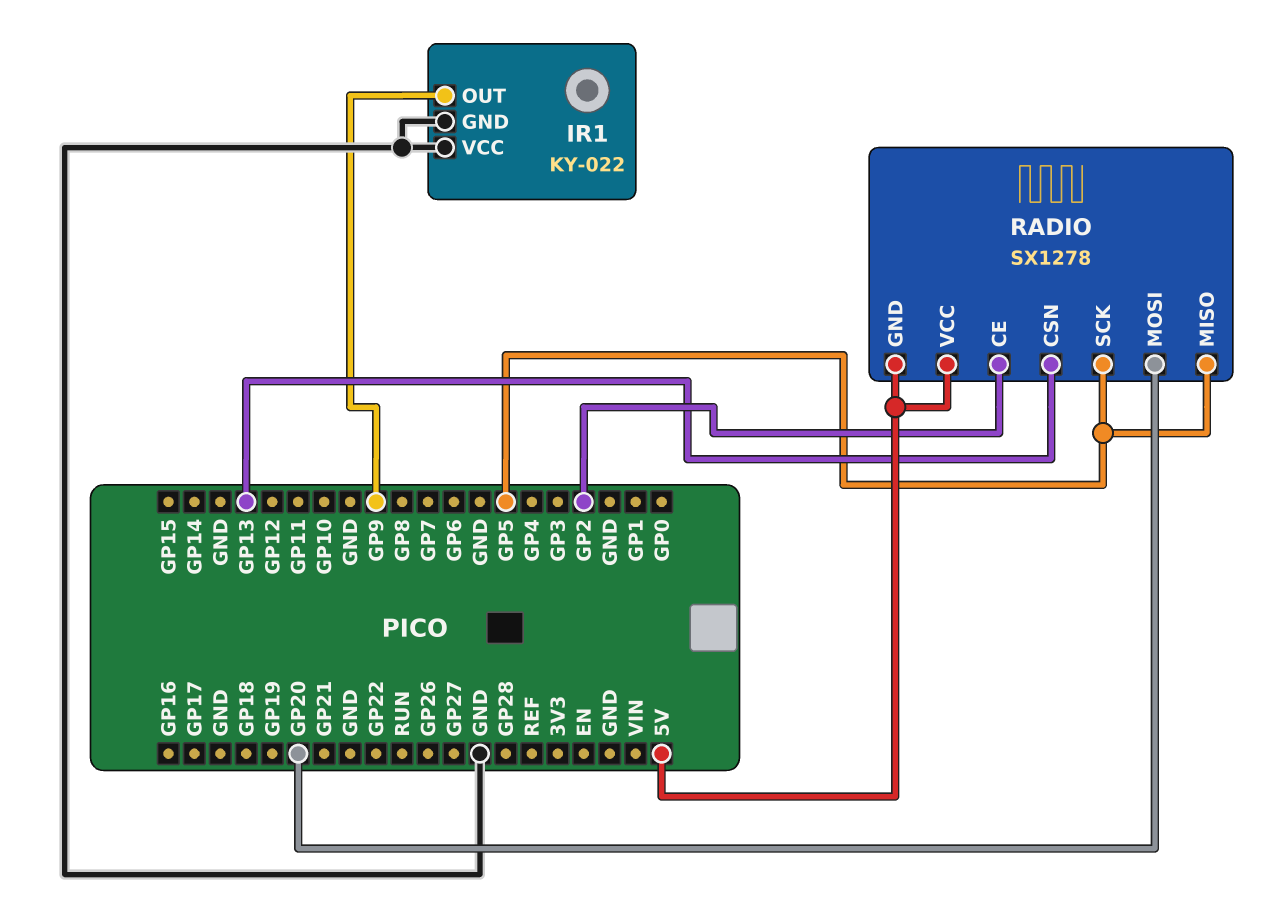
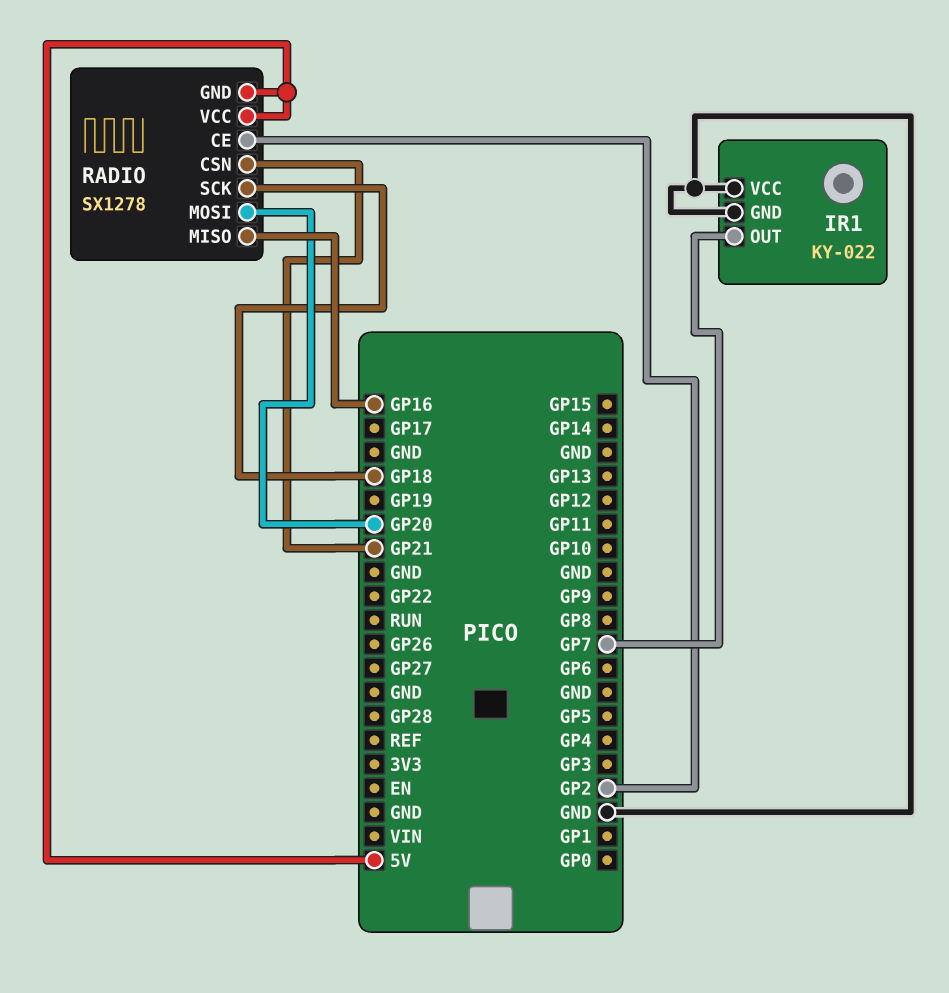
IR1 pin OUT: GP9 -> GP7
RADIO pin CSN: GP13 -> GP21
RADIO pin MISO: GP5 -> GP16
RADIO pin SCK: GP5 -> GP18

